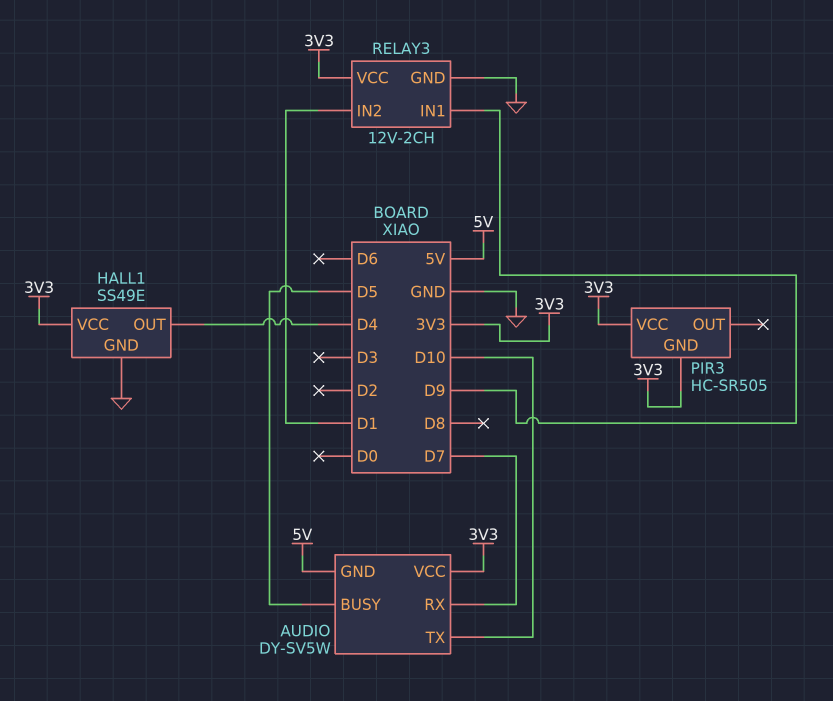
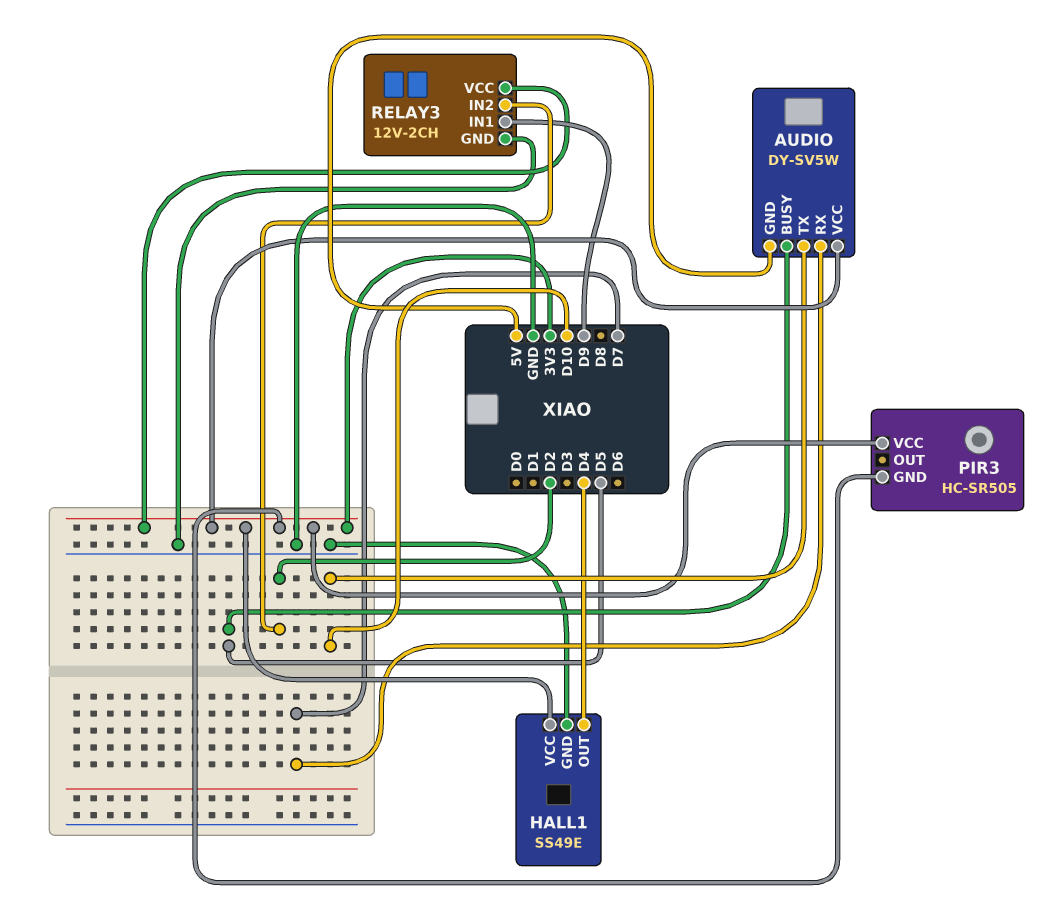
RELAY3 pin IN2: D1 -> D2

